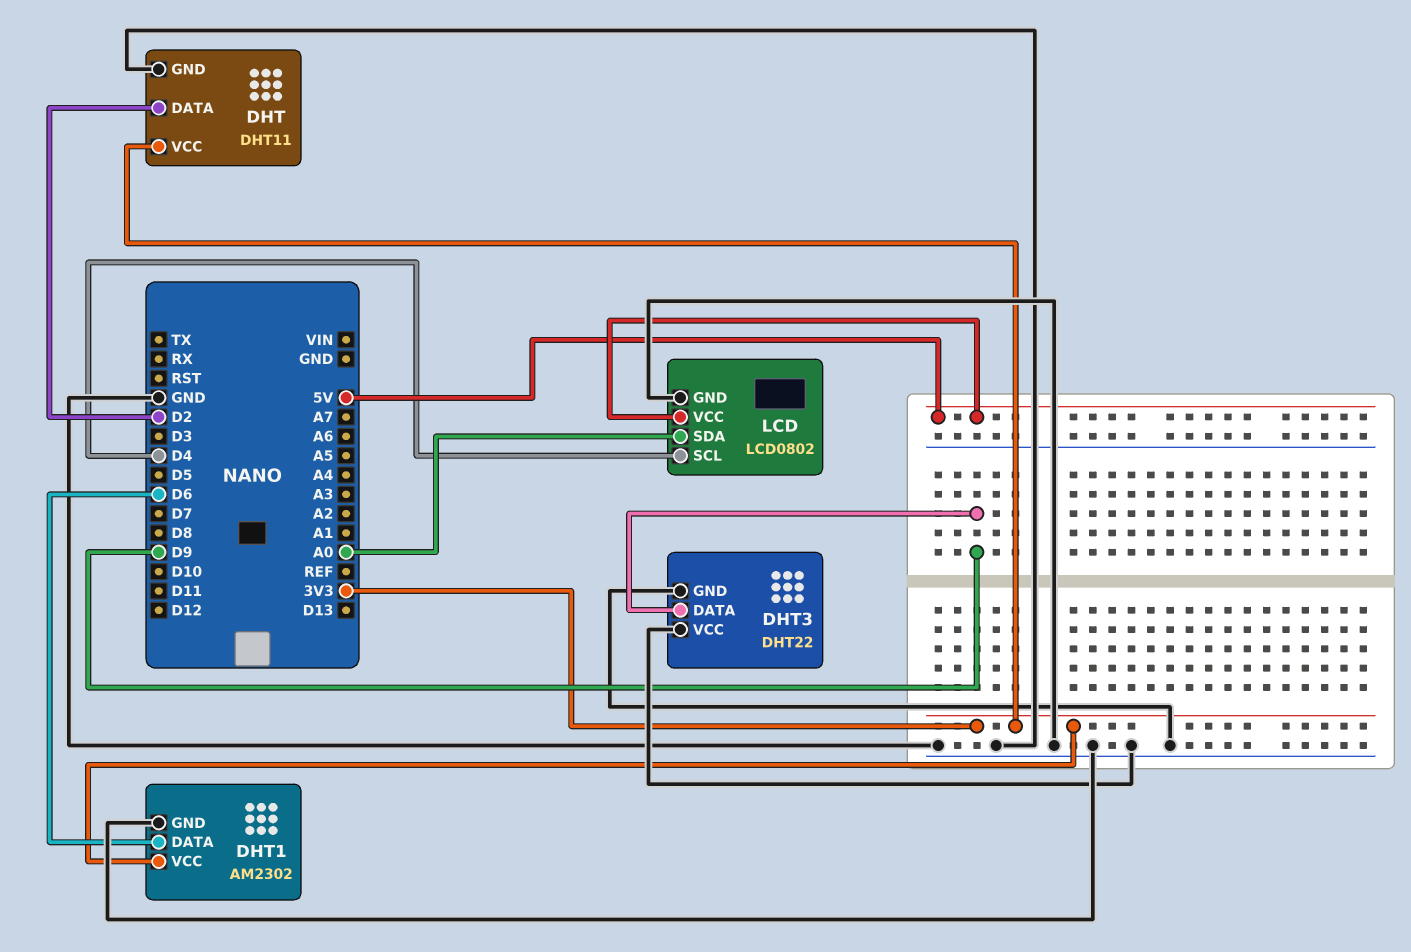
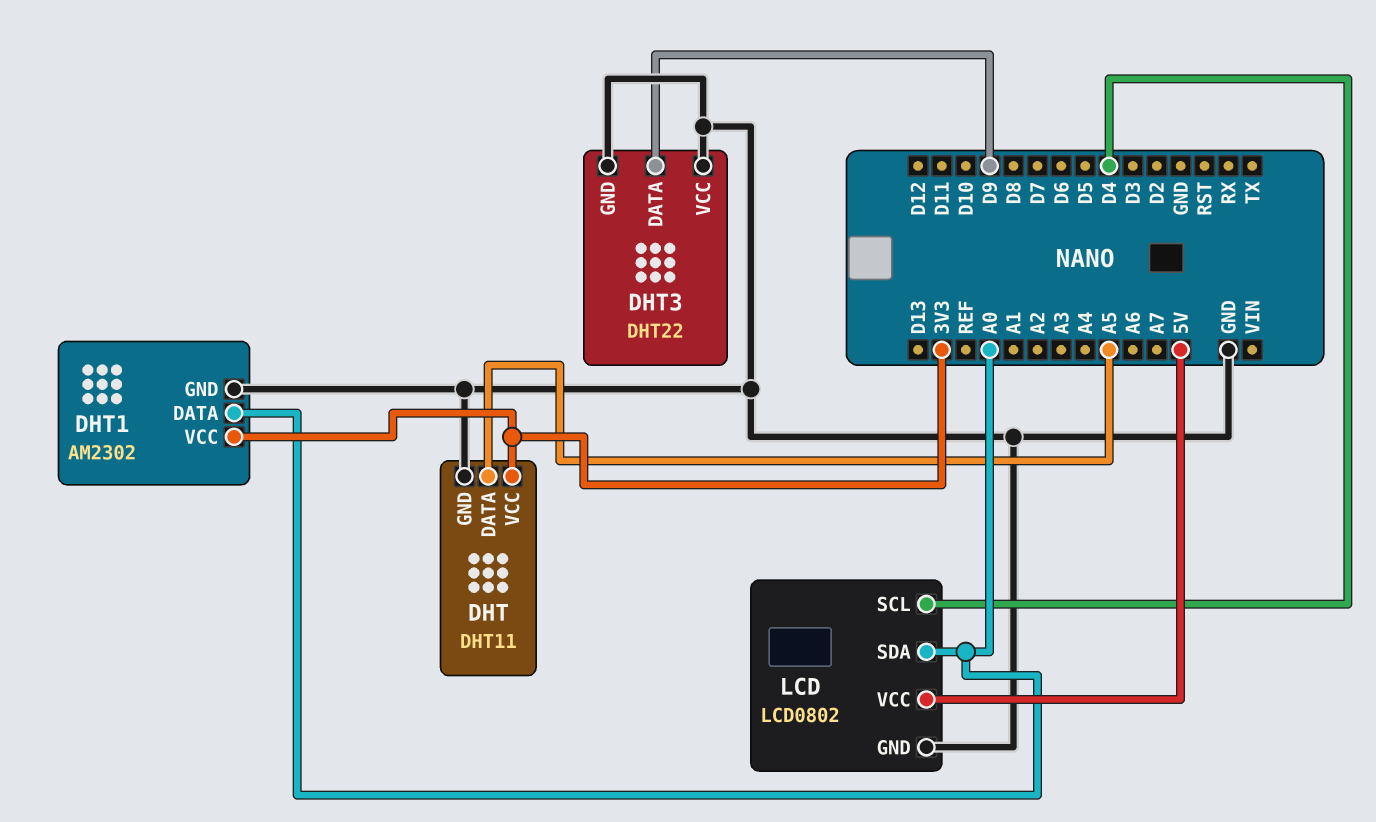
DHT pin DATA: D2 -> A5
DHT1 pin DATA: D6 -> A0

